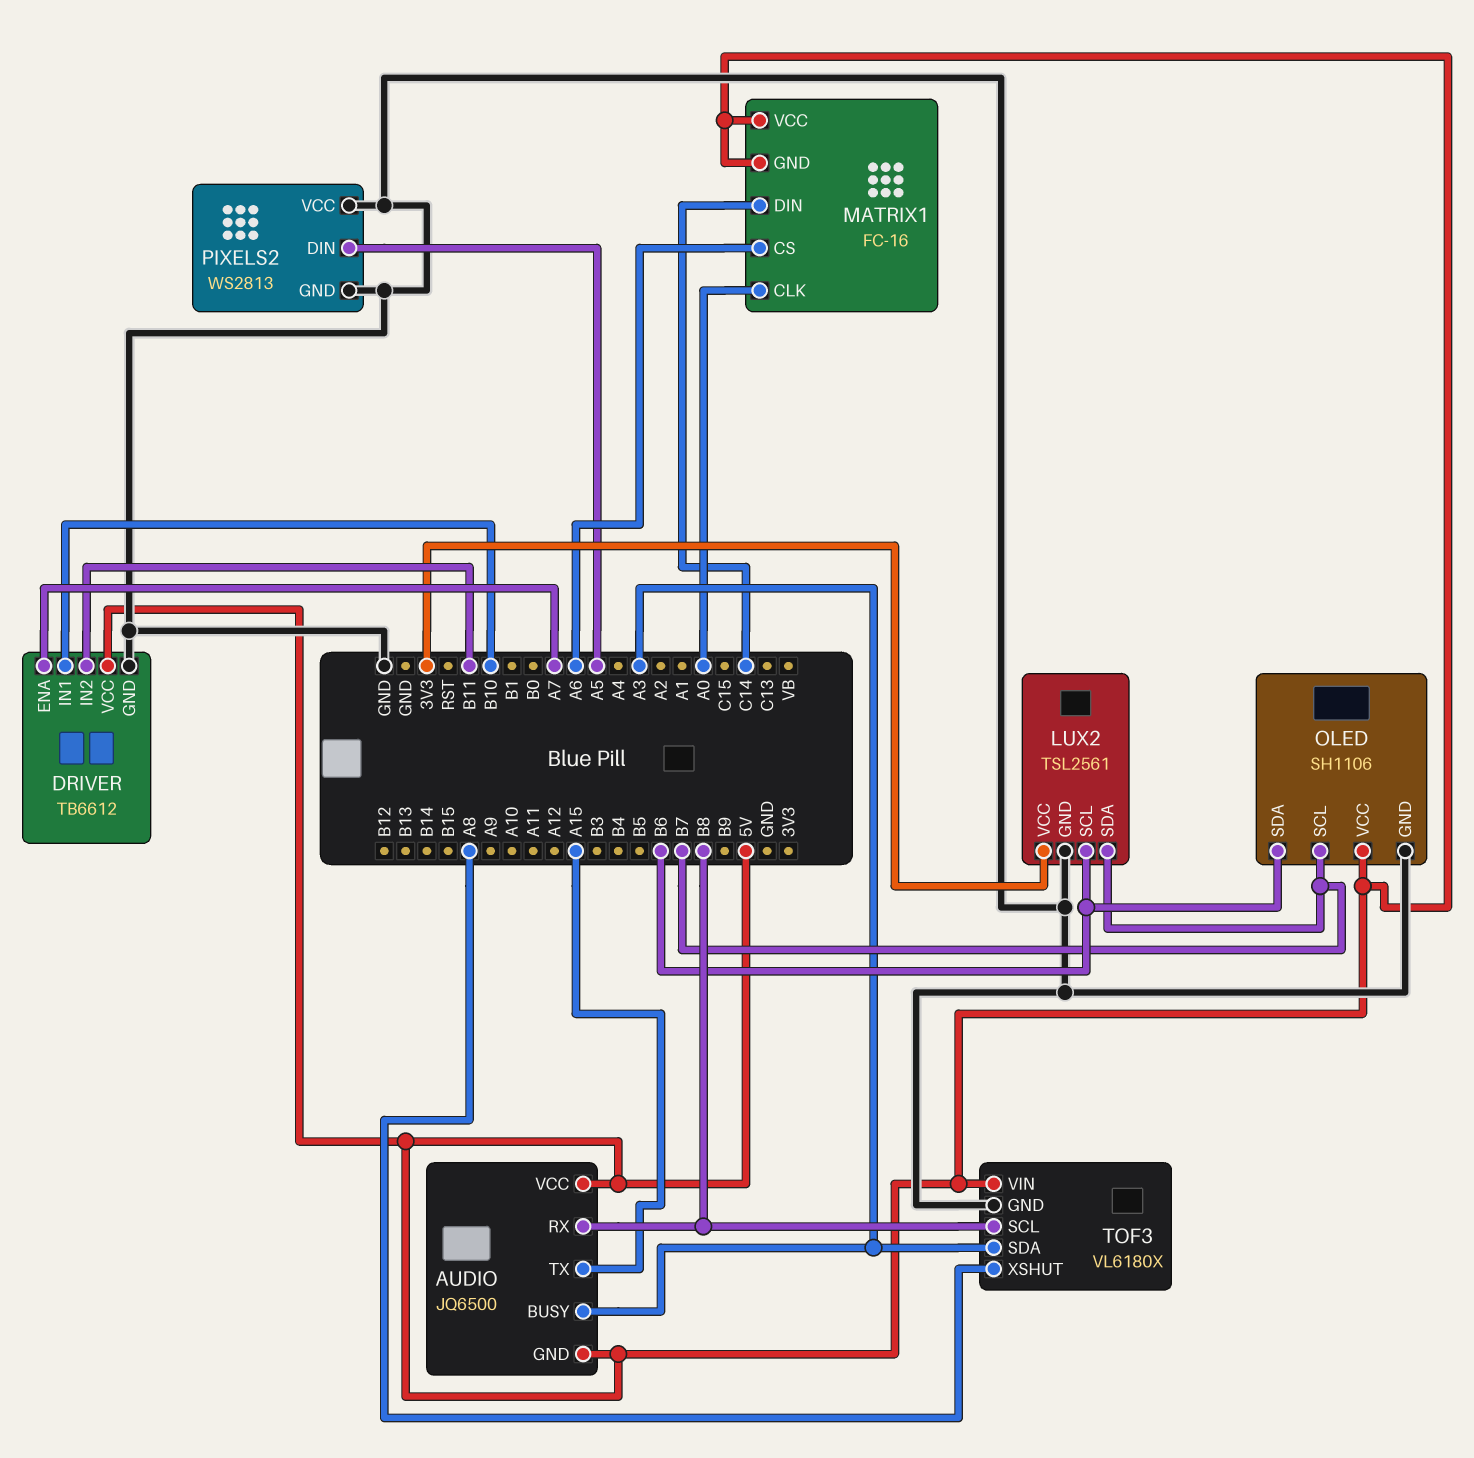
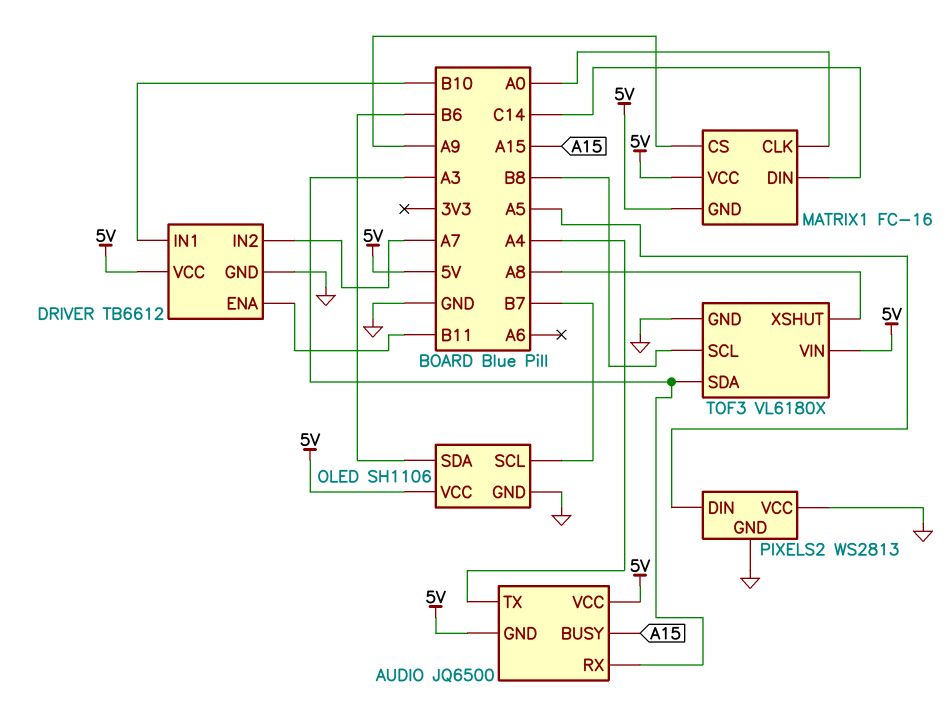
AUDIO pin BUSY: A3 -> A15
AUDIO pin RX: B8 -> A3
AUDIO pin TX: A15 -> A4
DRIVER pin ENA: A7 -> B11
DRIVER pin IN2: B11 -> A7
LUX2: TSL2561 -> none
LUX2 pin GND: GND -> none
LUX2 pin SCL: B6 -> none
LUX2 pin SDA: B7 -> none
LUX2 pin VCC: 3V3 -> none
MATRIX1 pin CS: A6 -> A9

